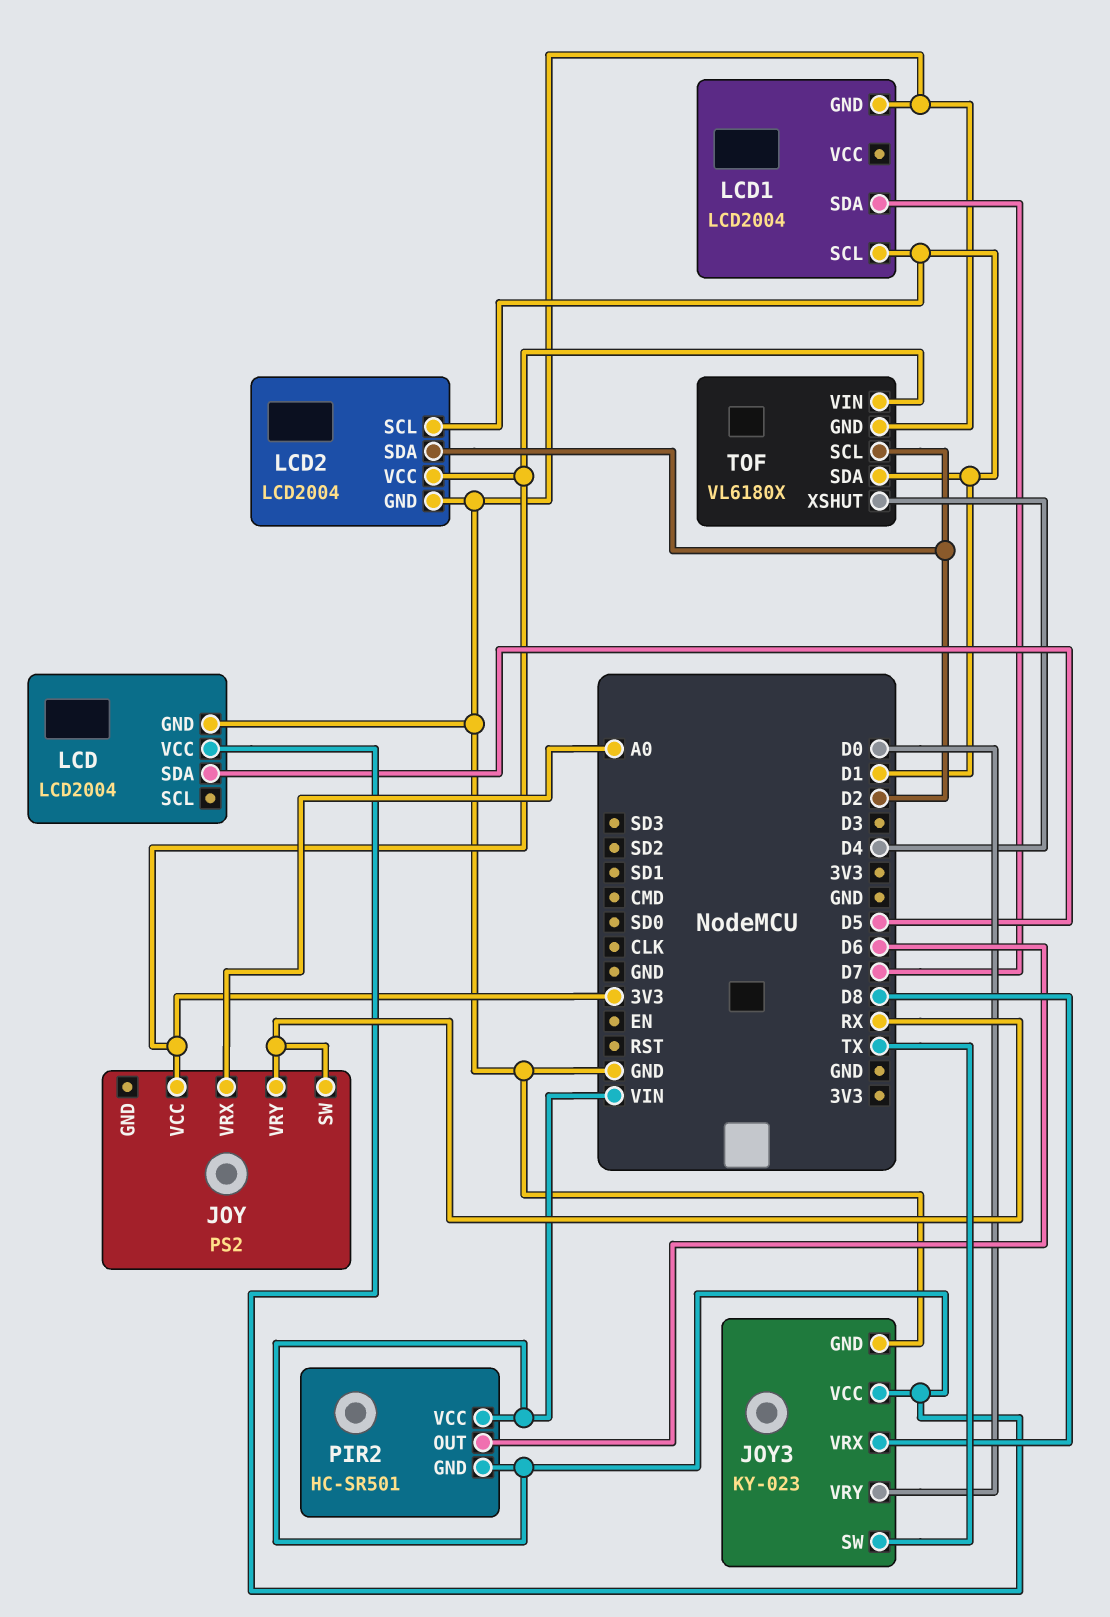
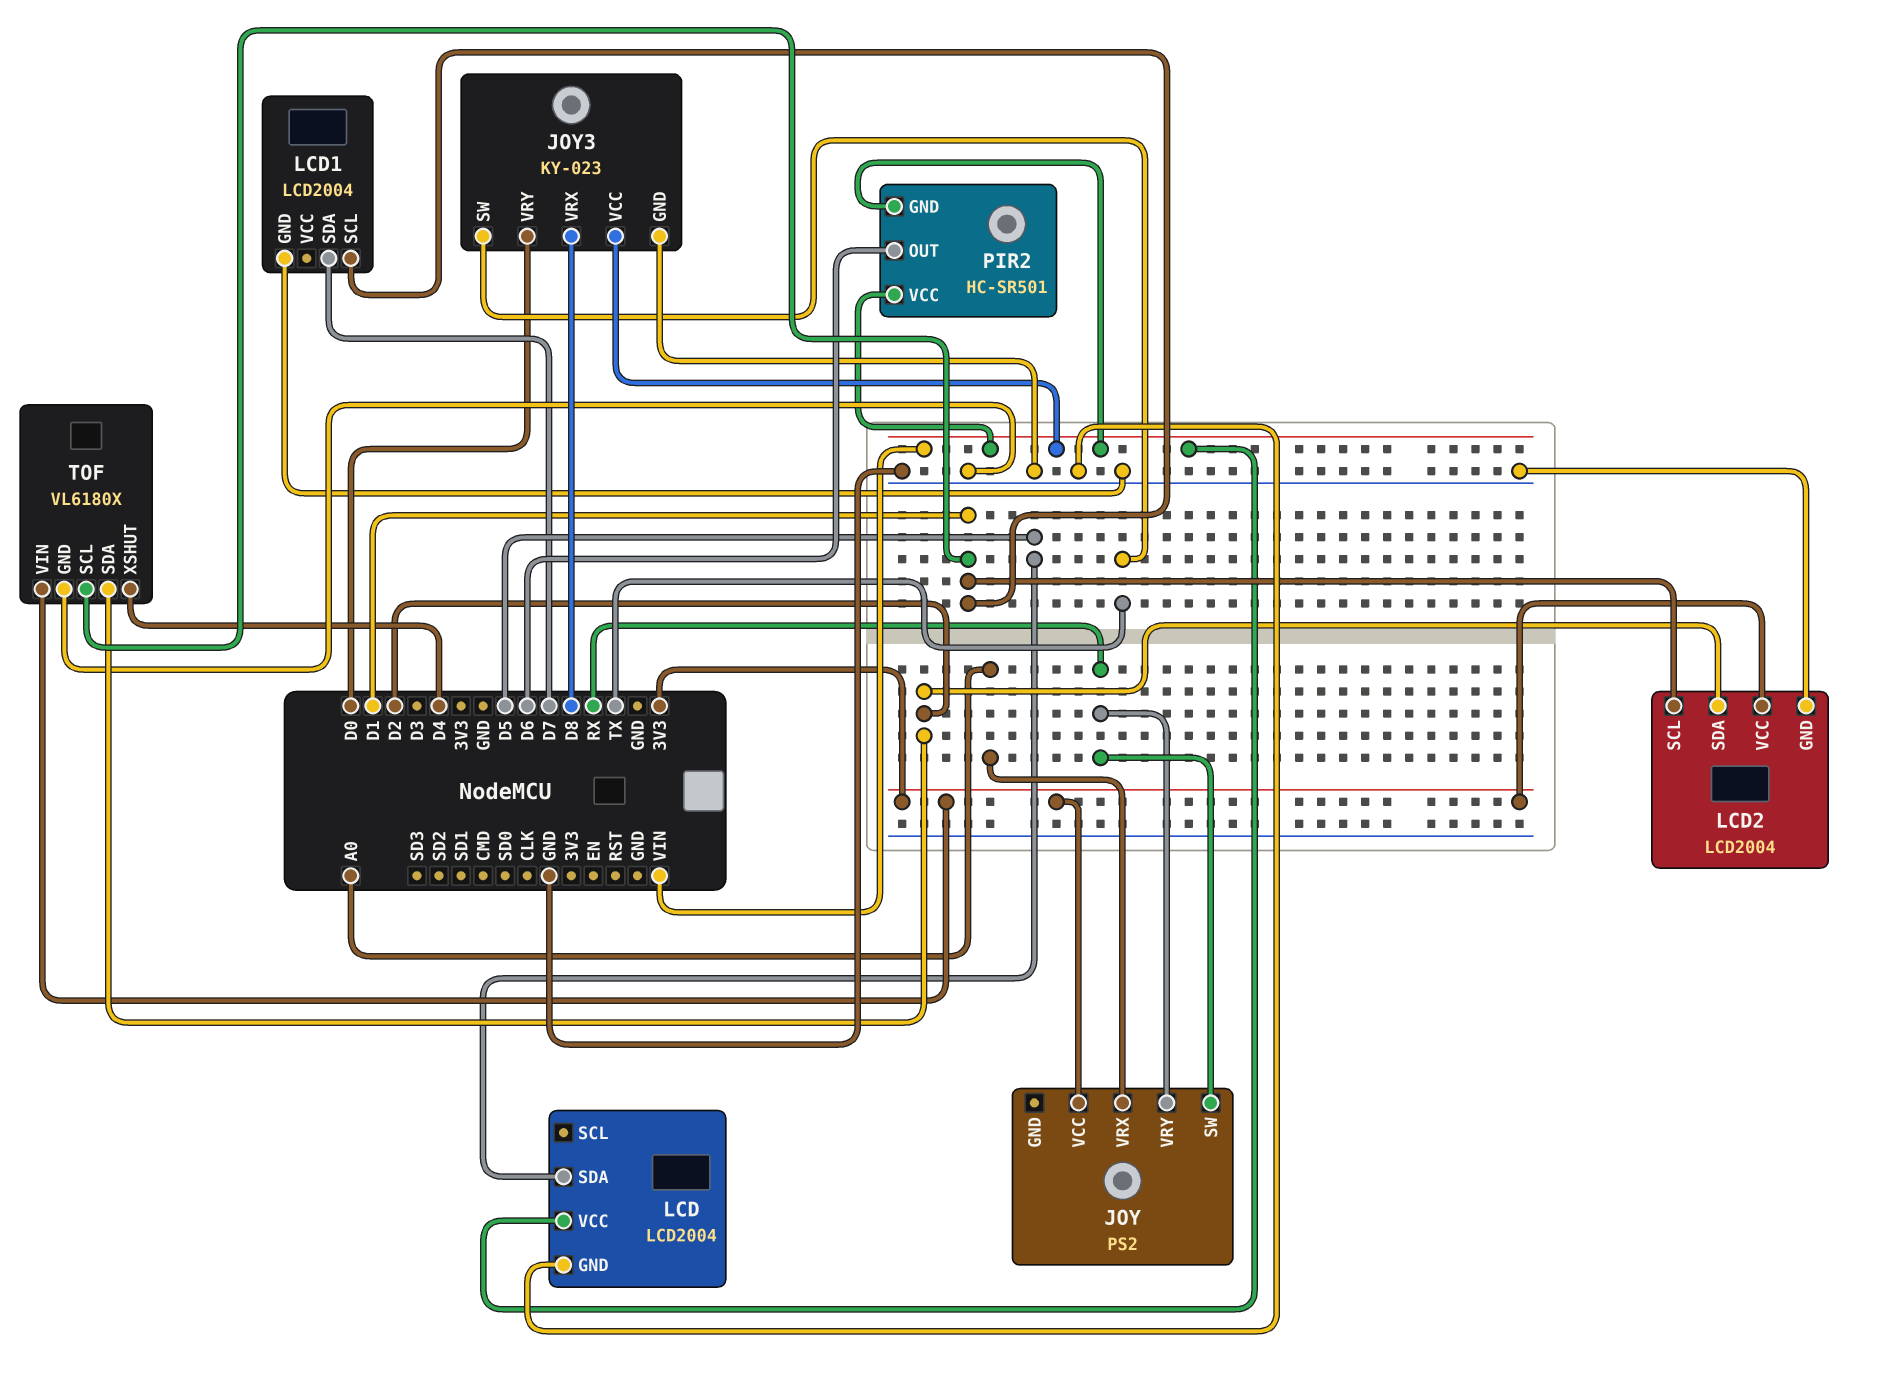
TOF pin SCL: D2 -> D1
TOF pin SDA: D1 -> D2

